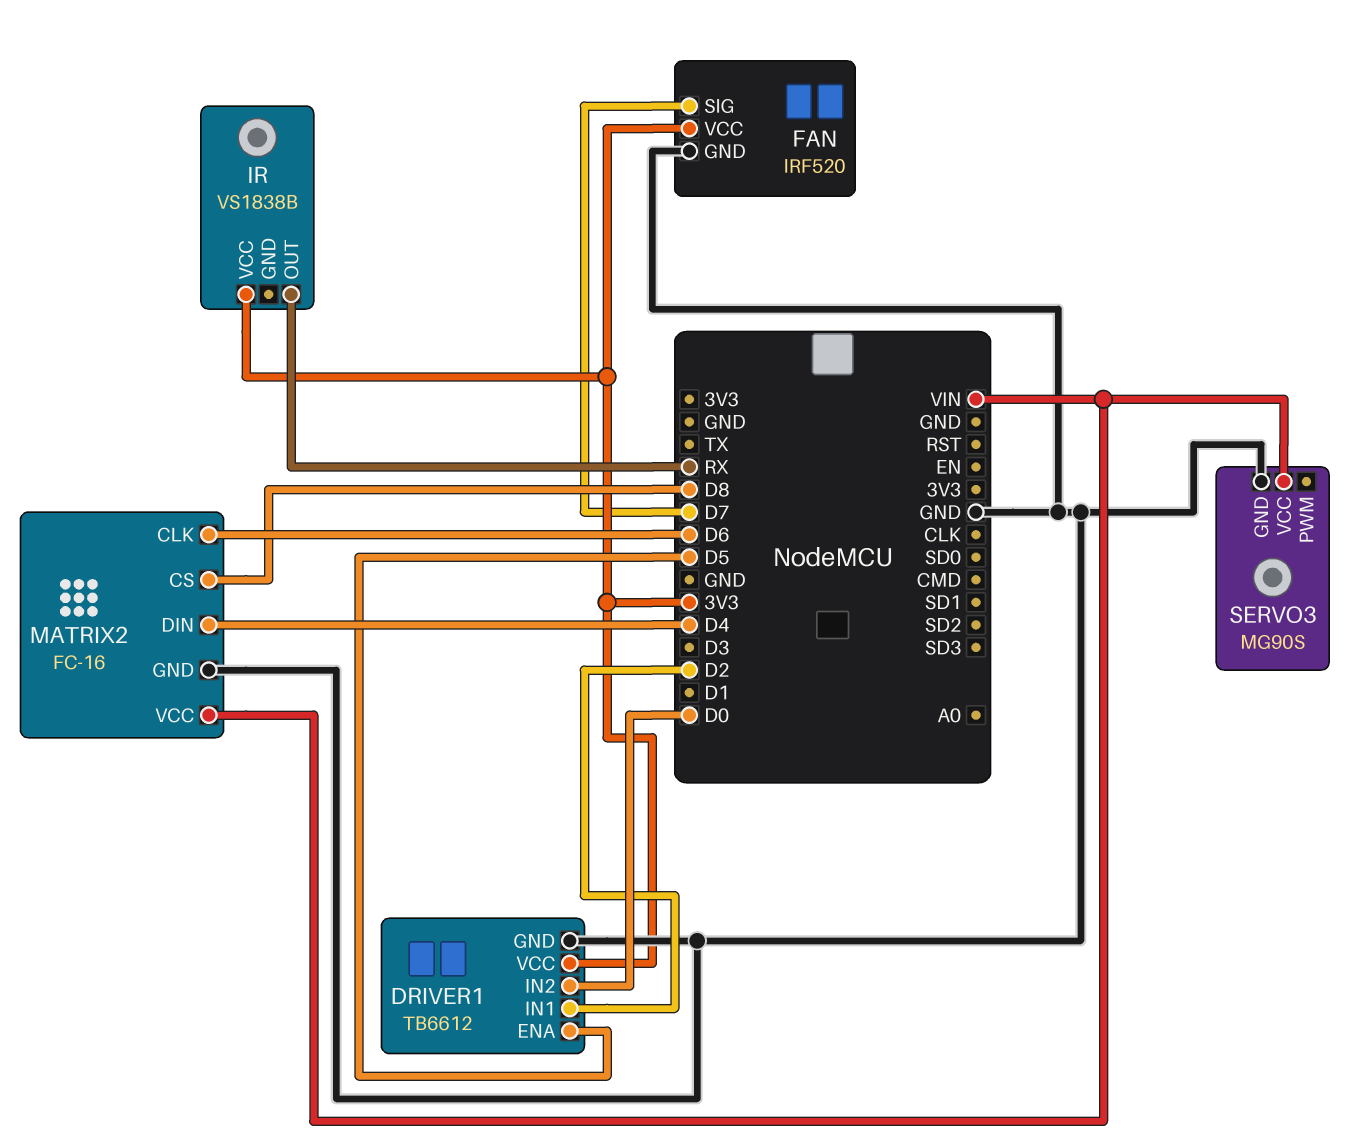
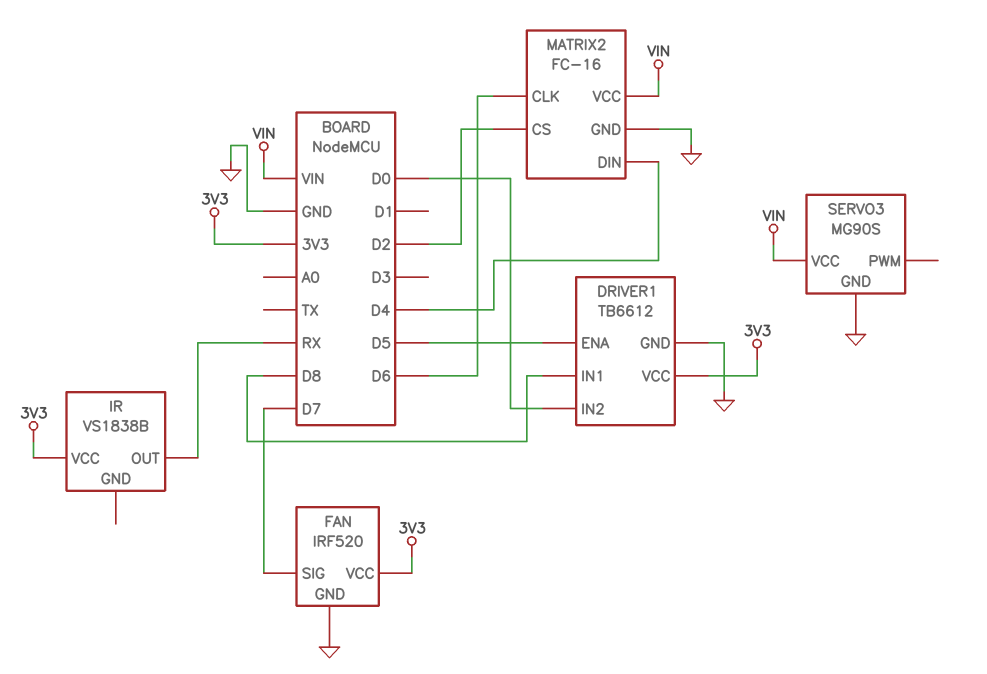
DRIVER1 pin IN1: D2 -> D8
MATRIX2 pin CS: D8 -> D2

